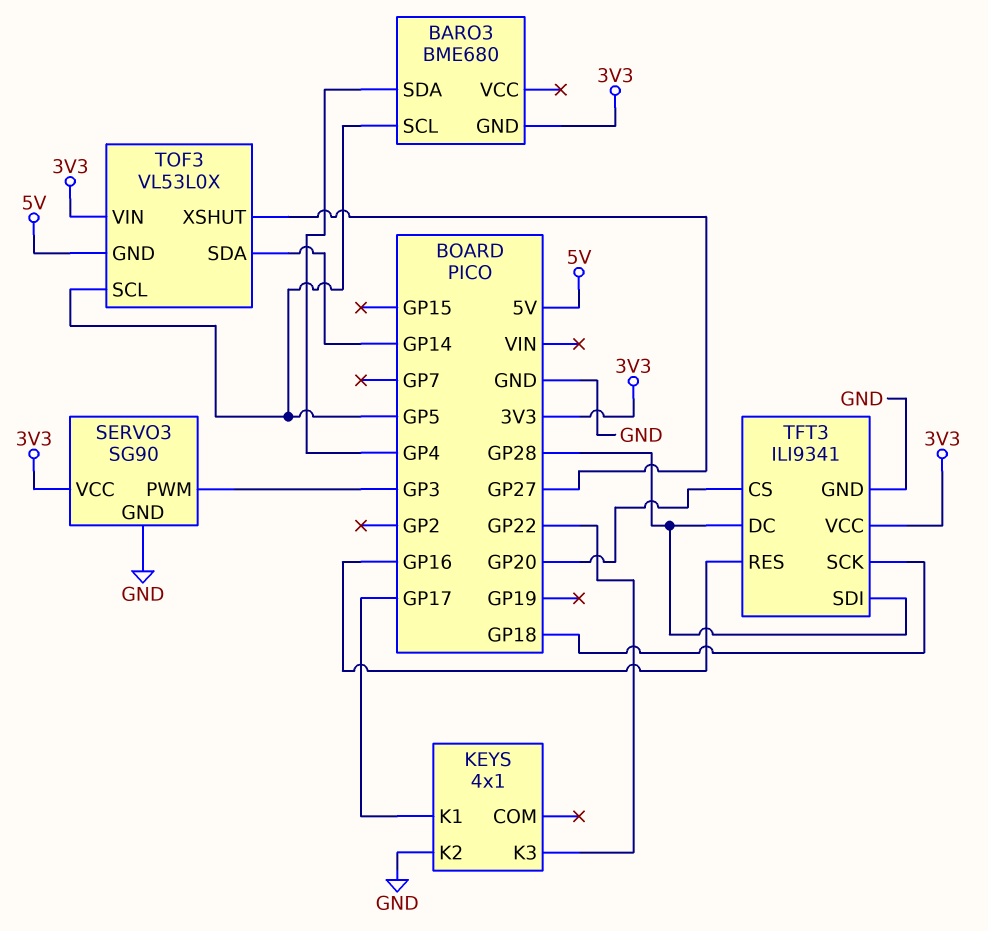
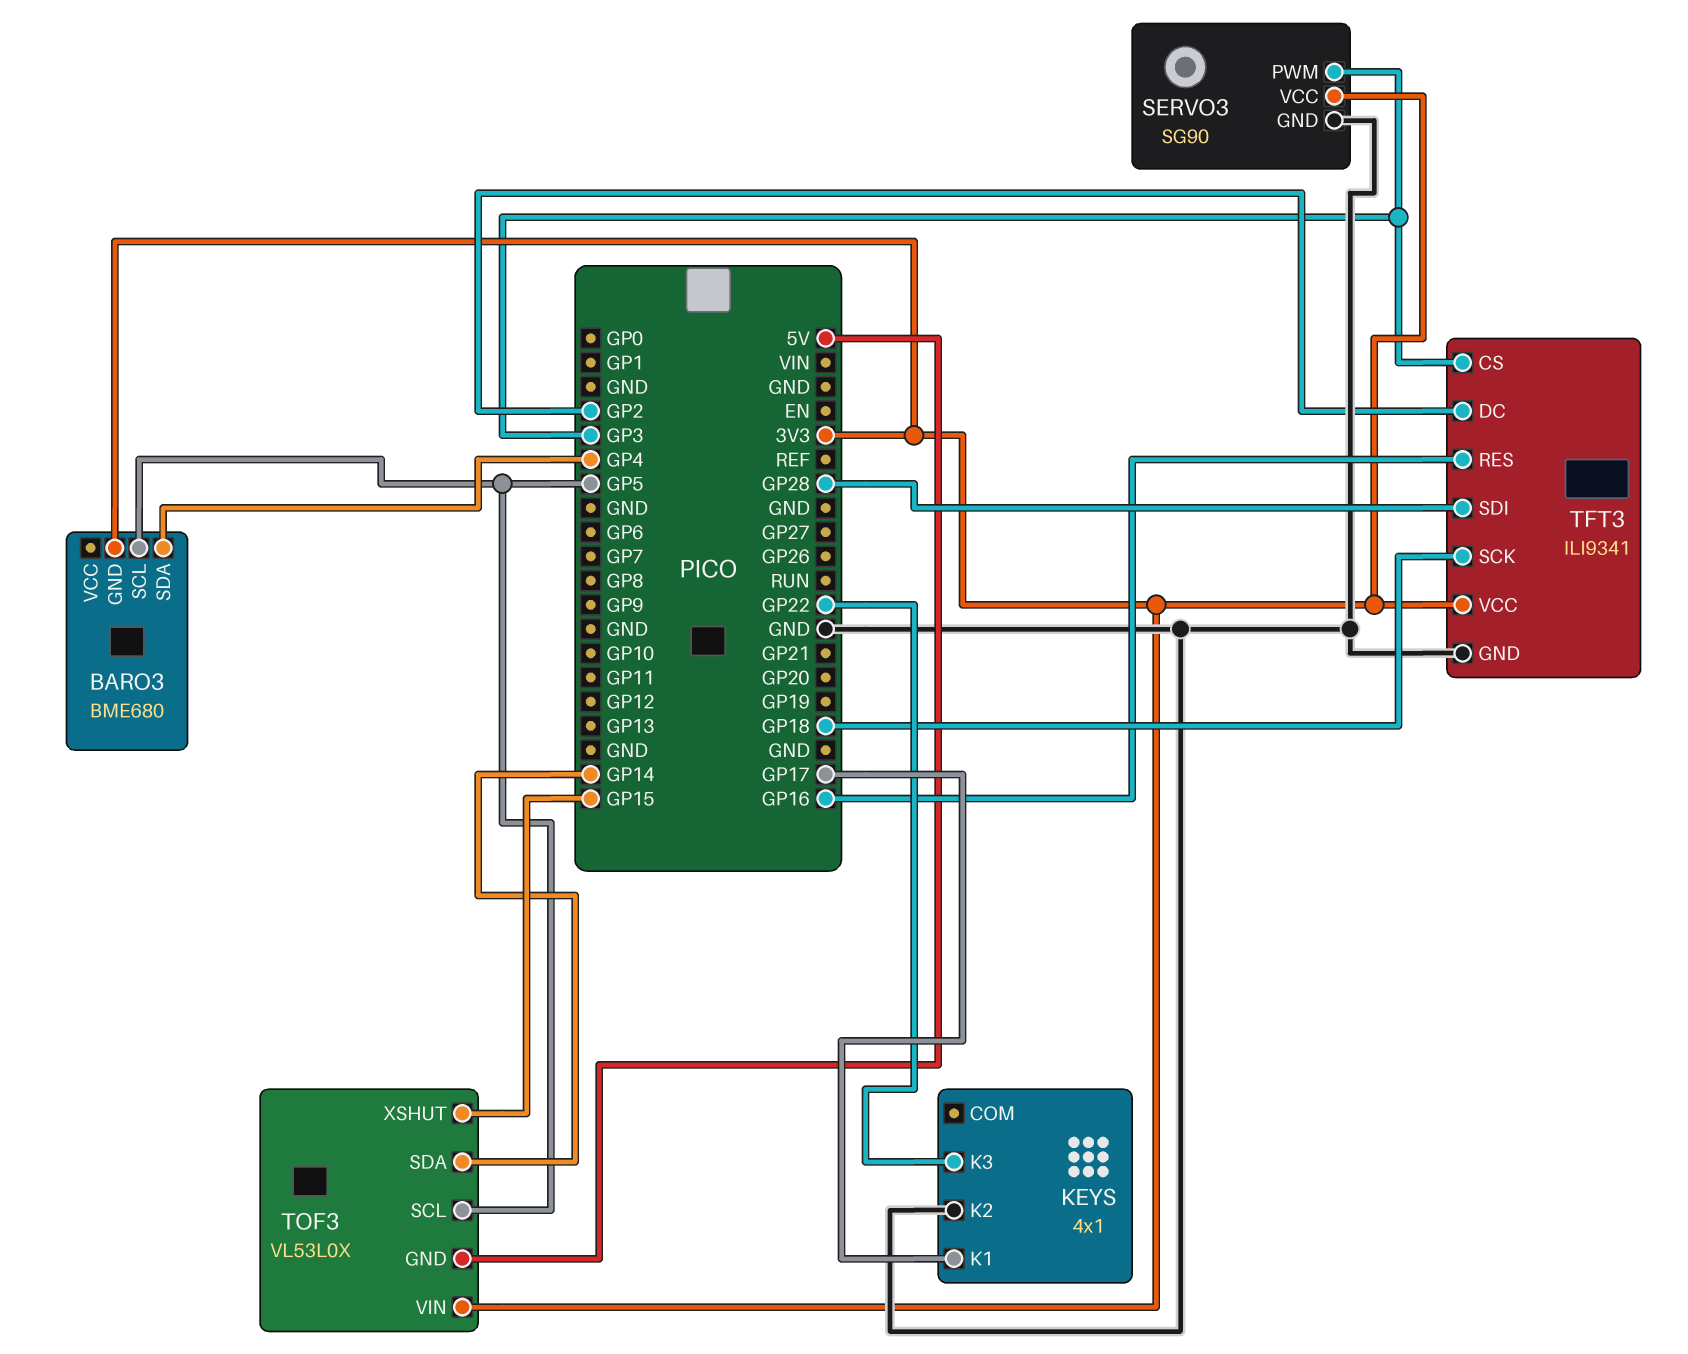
TFT3 pin CS: GP20 -> GP3
TFT3 pin DC: GP28 -> GP2
TOF3 pin XSHUT: GP27 -> GP15

